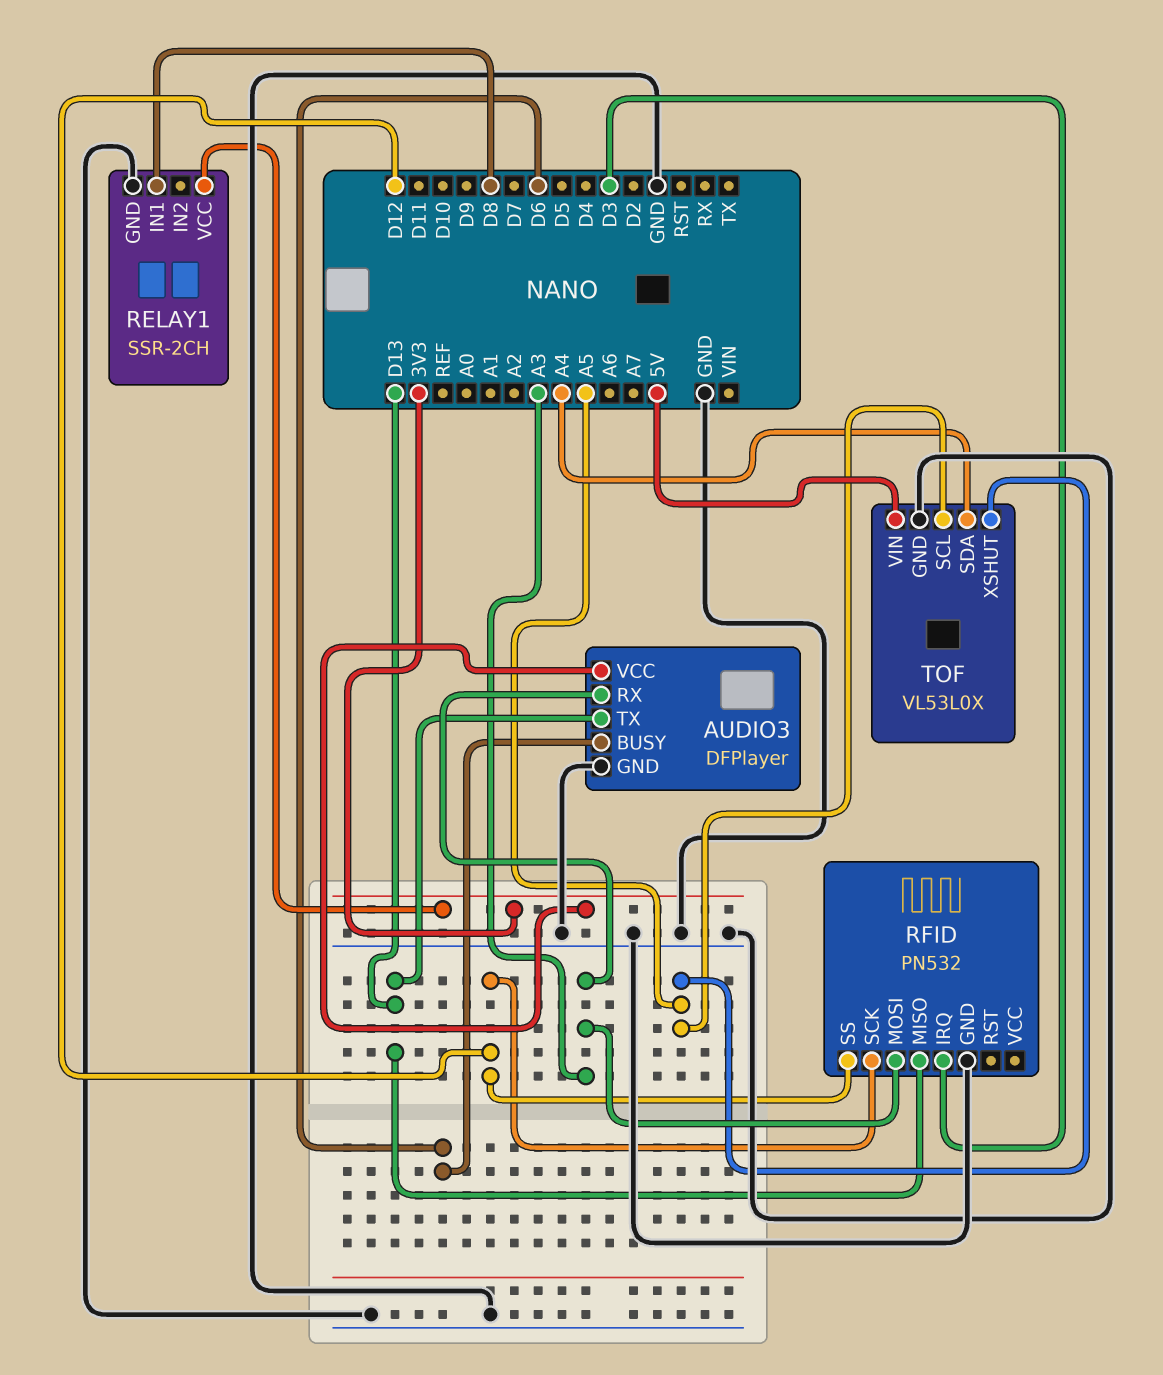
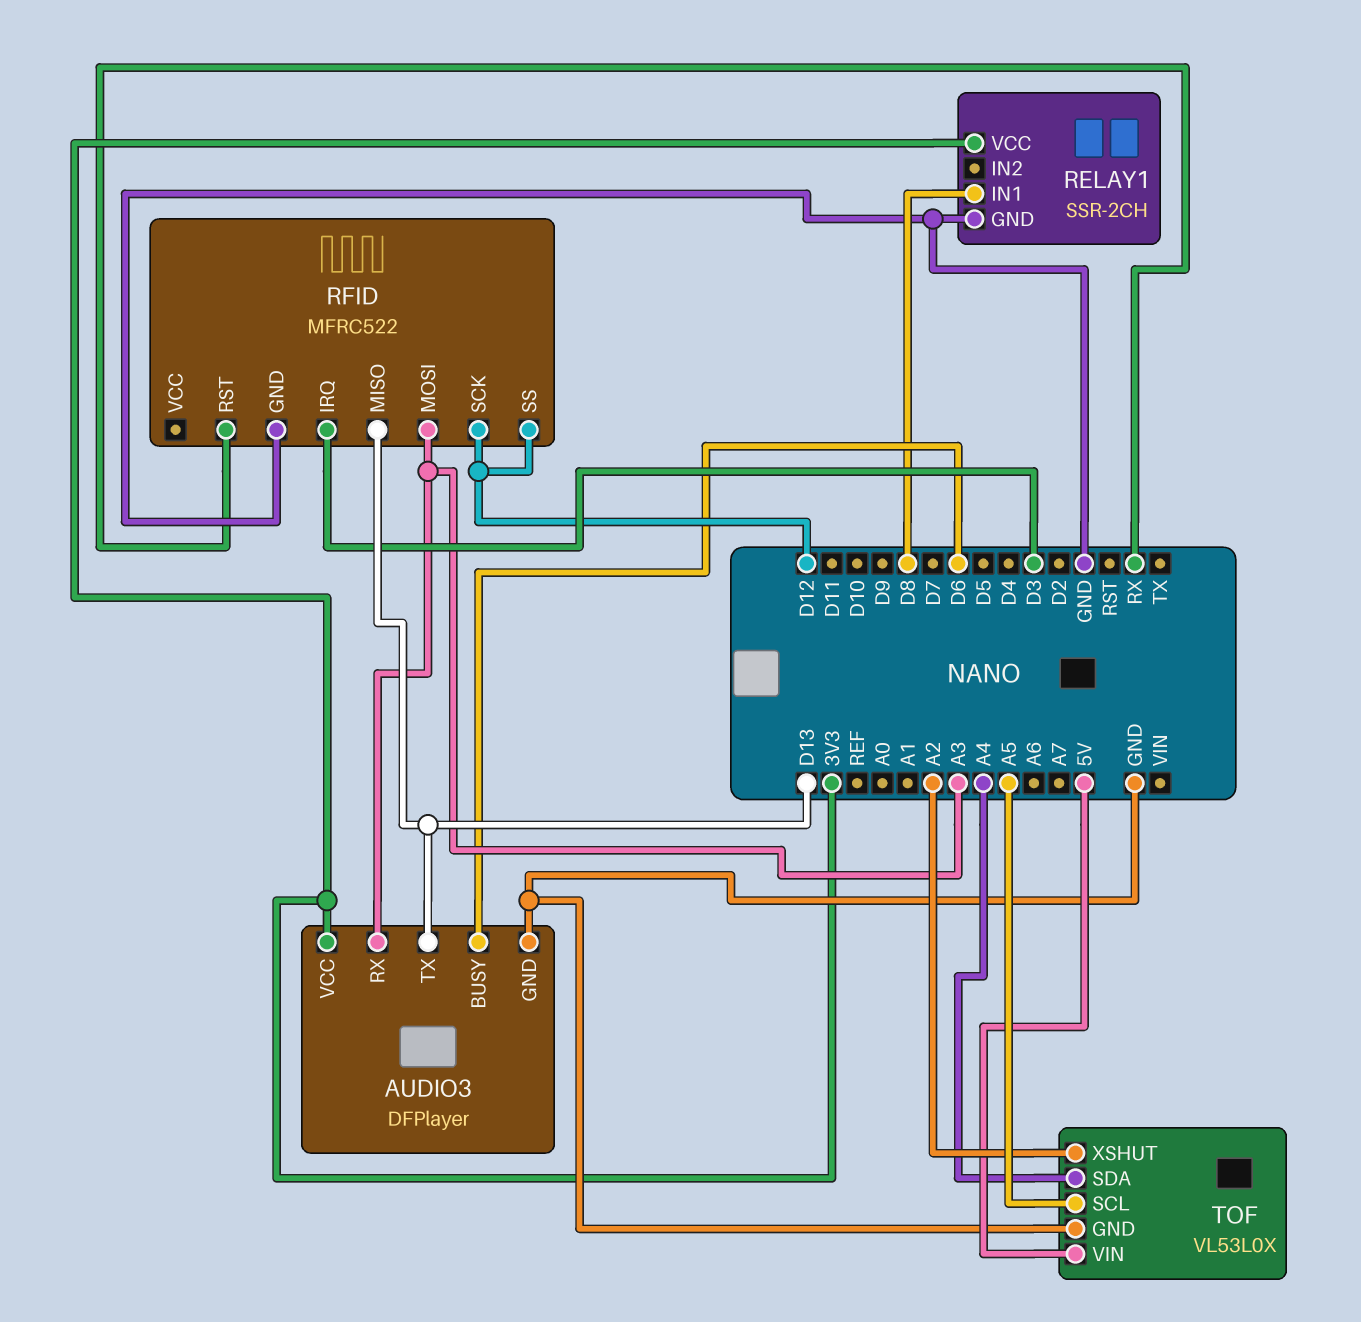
RFID: PN532 -> MFRC522
RFID pin RST: none -> RX
TOF pin XSHUT: A5 -> A2

